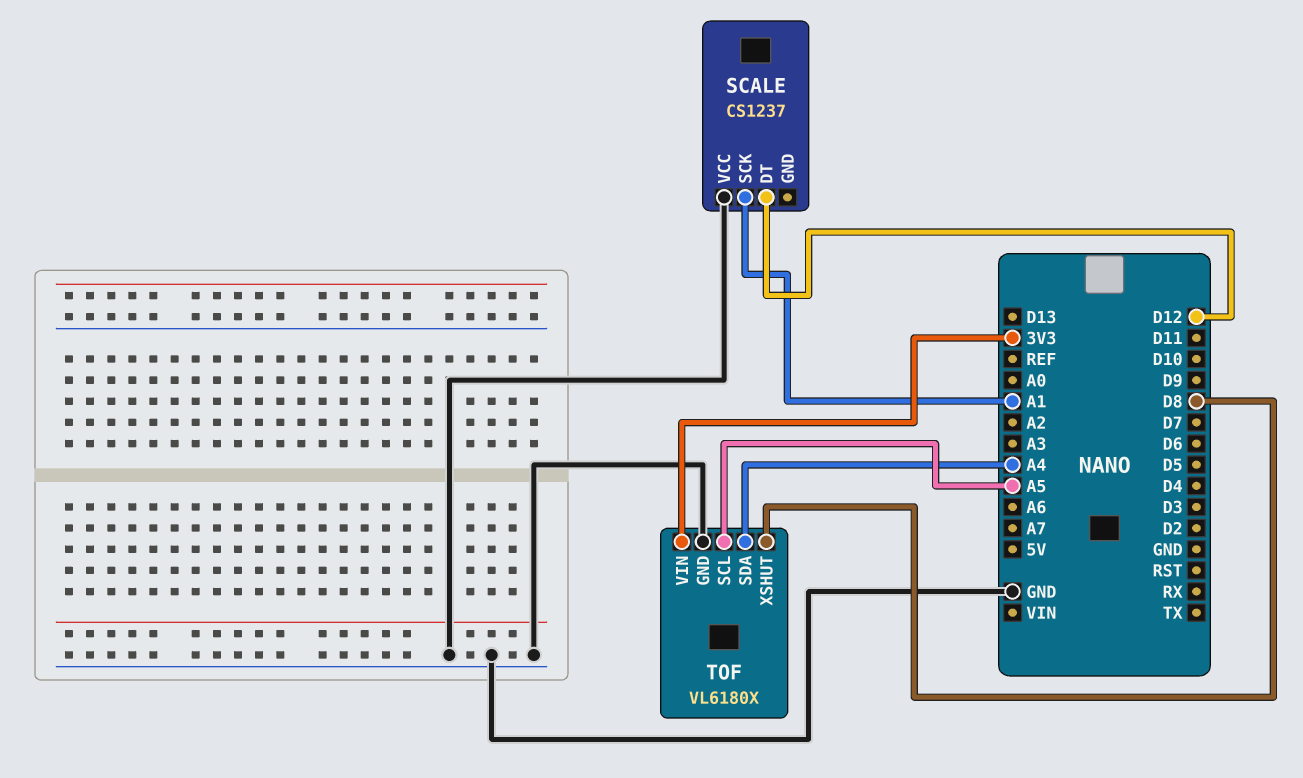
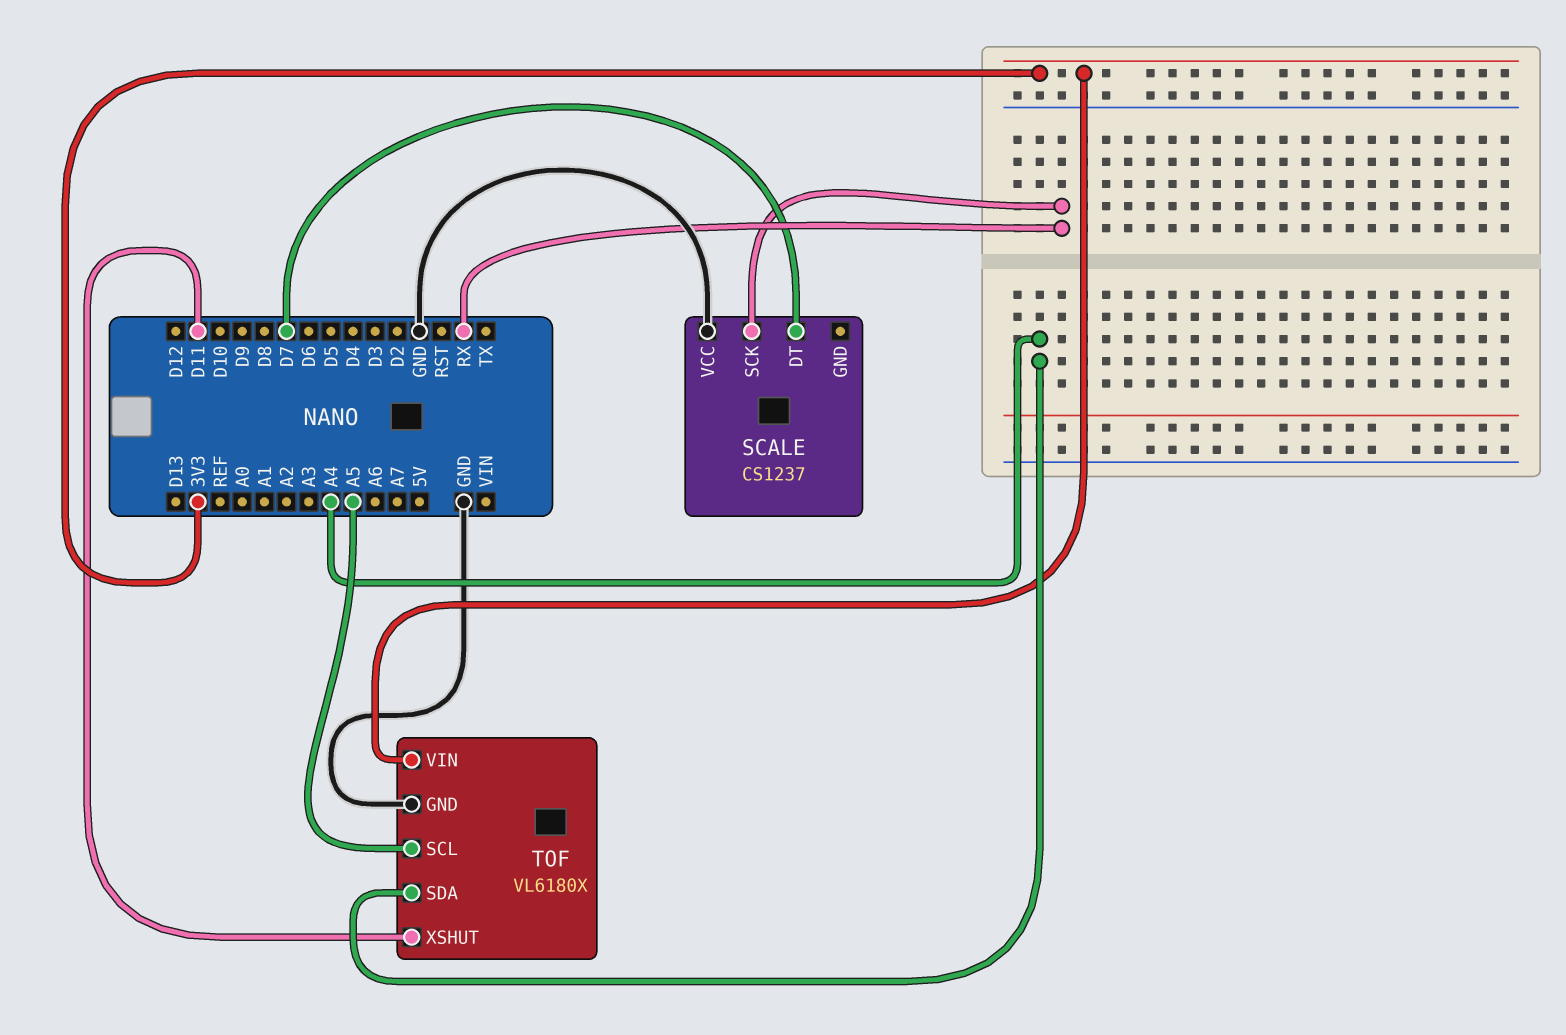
SCALE pin DT: D12 -> D7
SCALE pin SCK: A1 -> RX
TOF pin XSHUT: D8 -> D11

